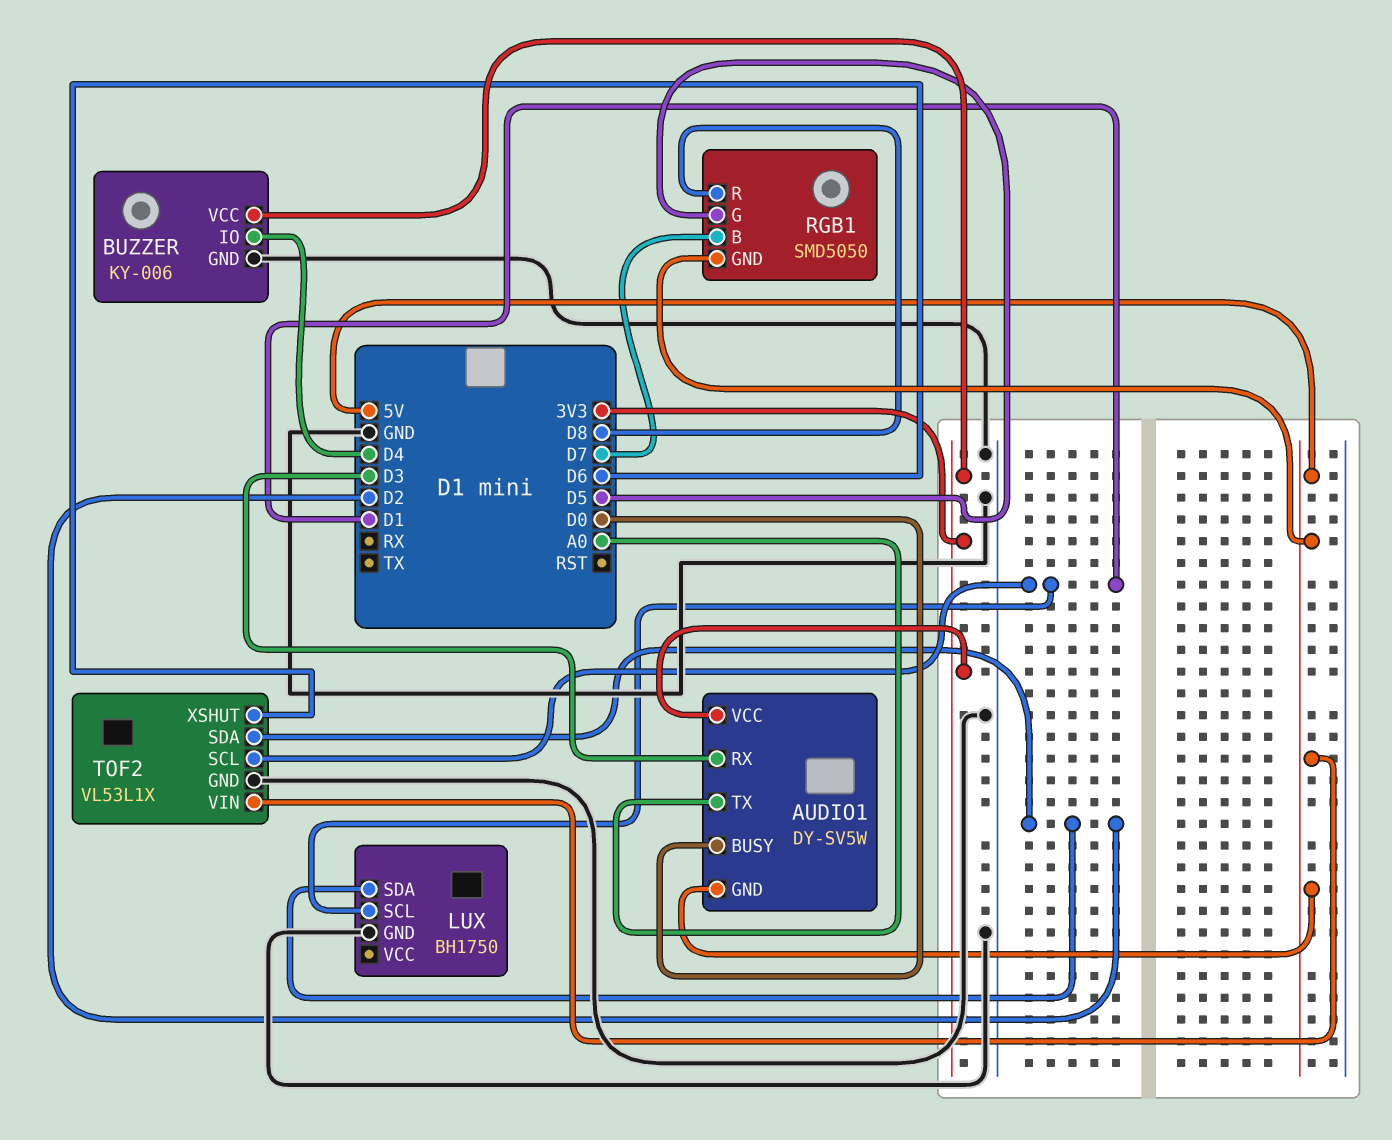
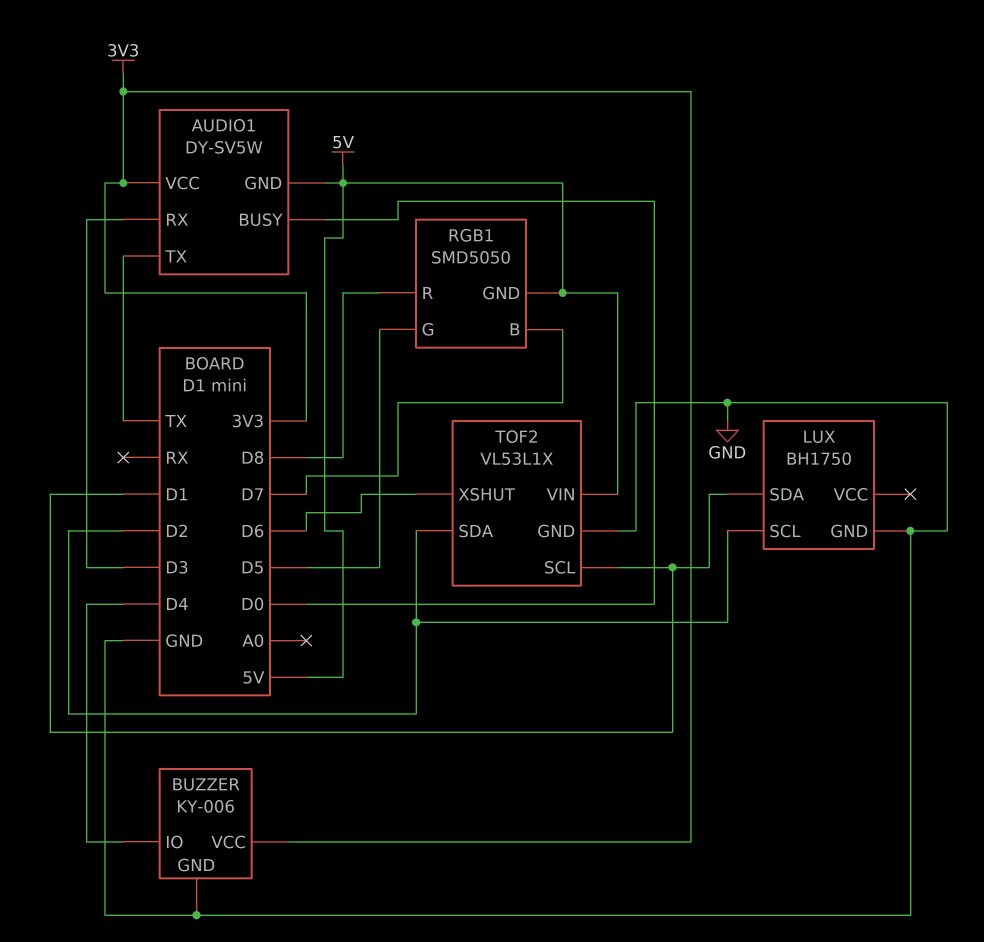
AUDIO1 pin TX: A0 -> TX
LUX pin SCL: D1 -> D2
LUX pin SDA: D2 -> D1

